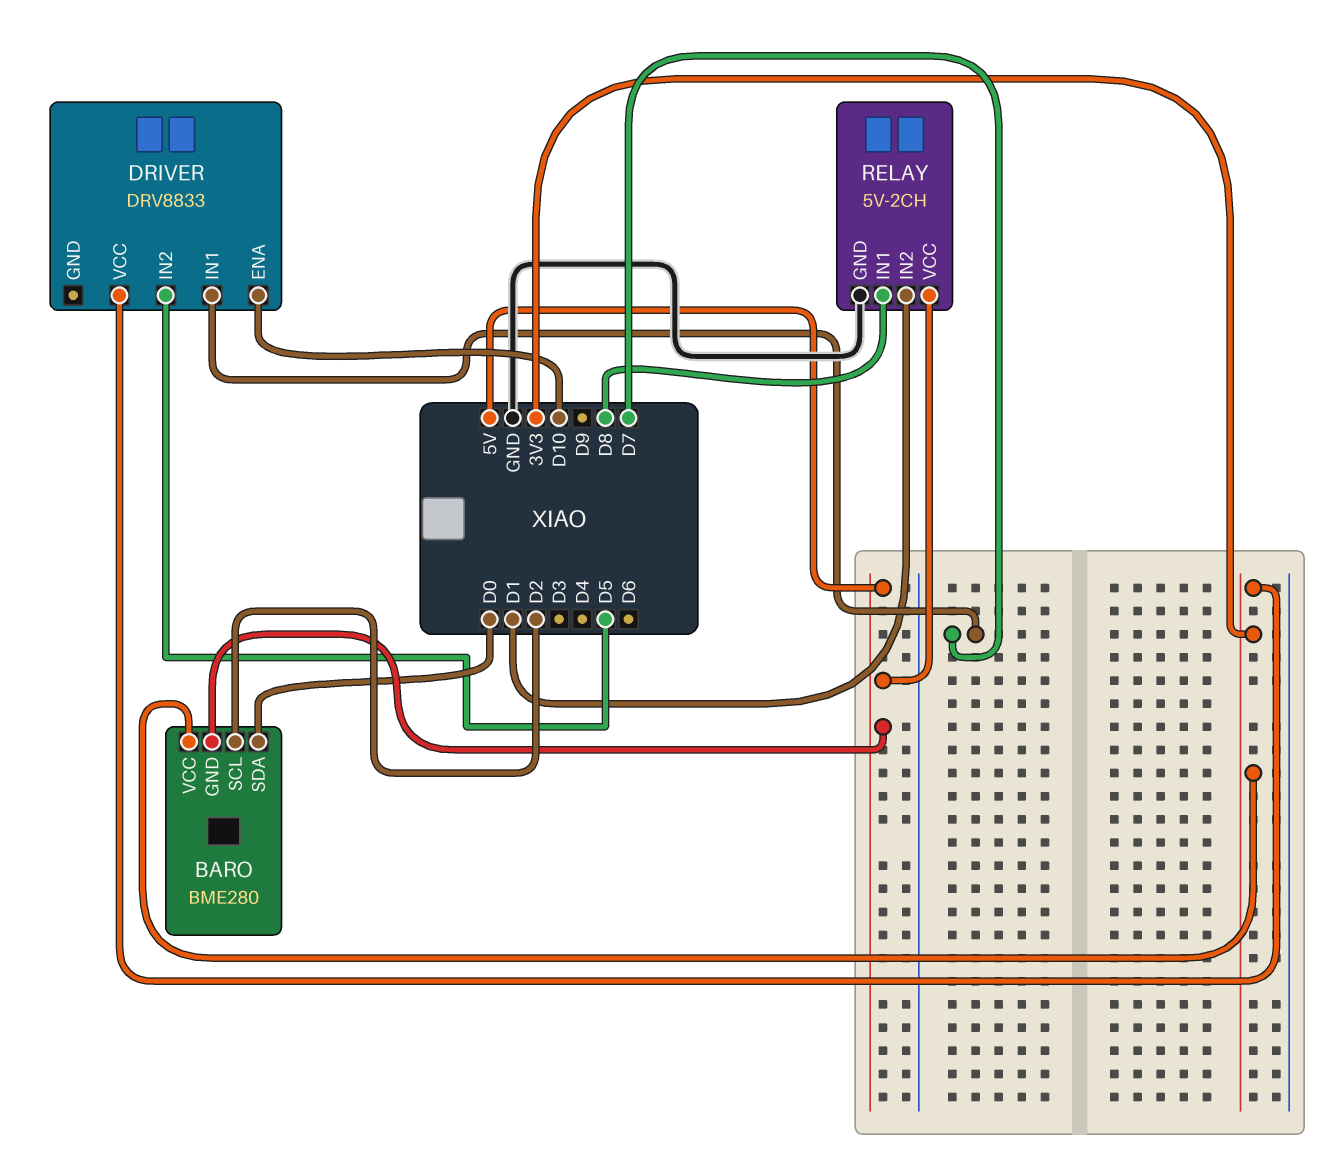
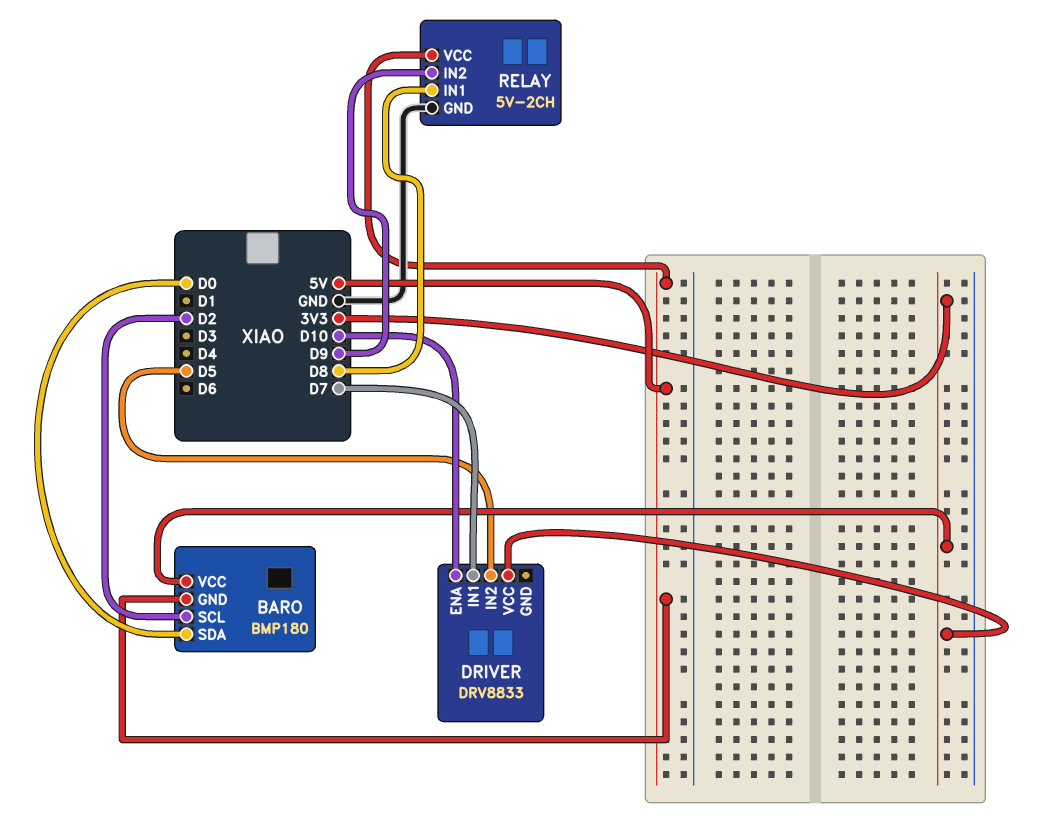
BARO: BME280 -> BMP180
RELAY pin IN2: D1 -> D9

